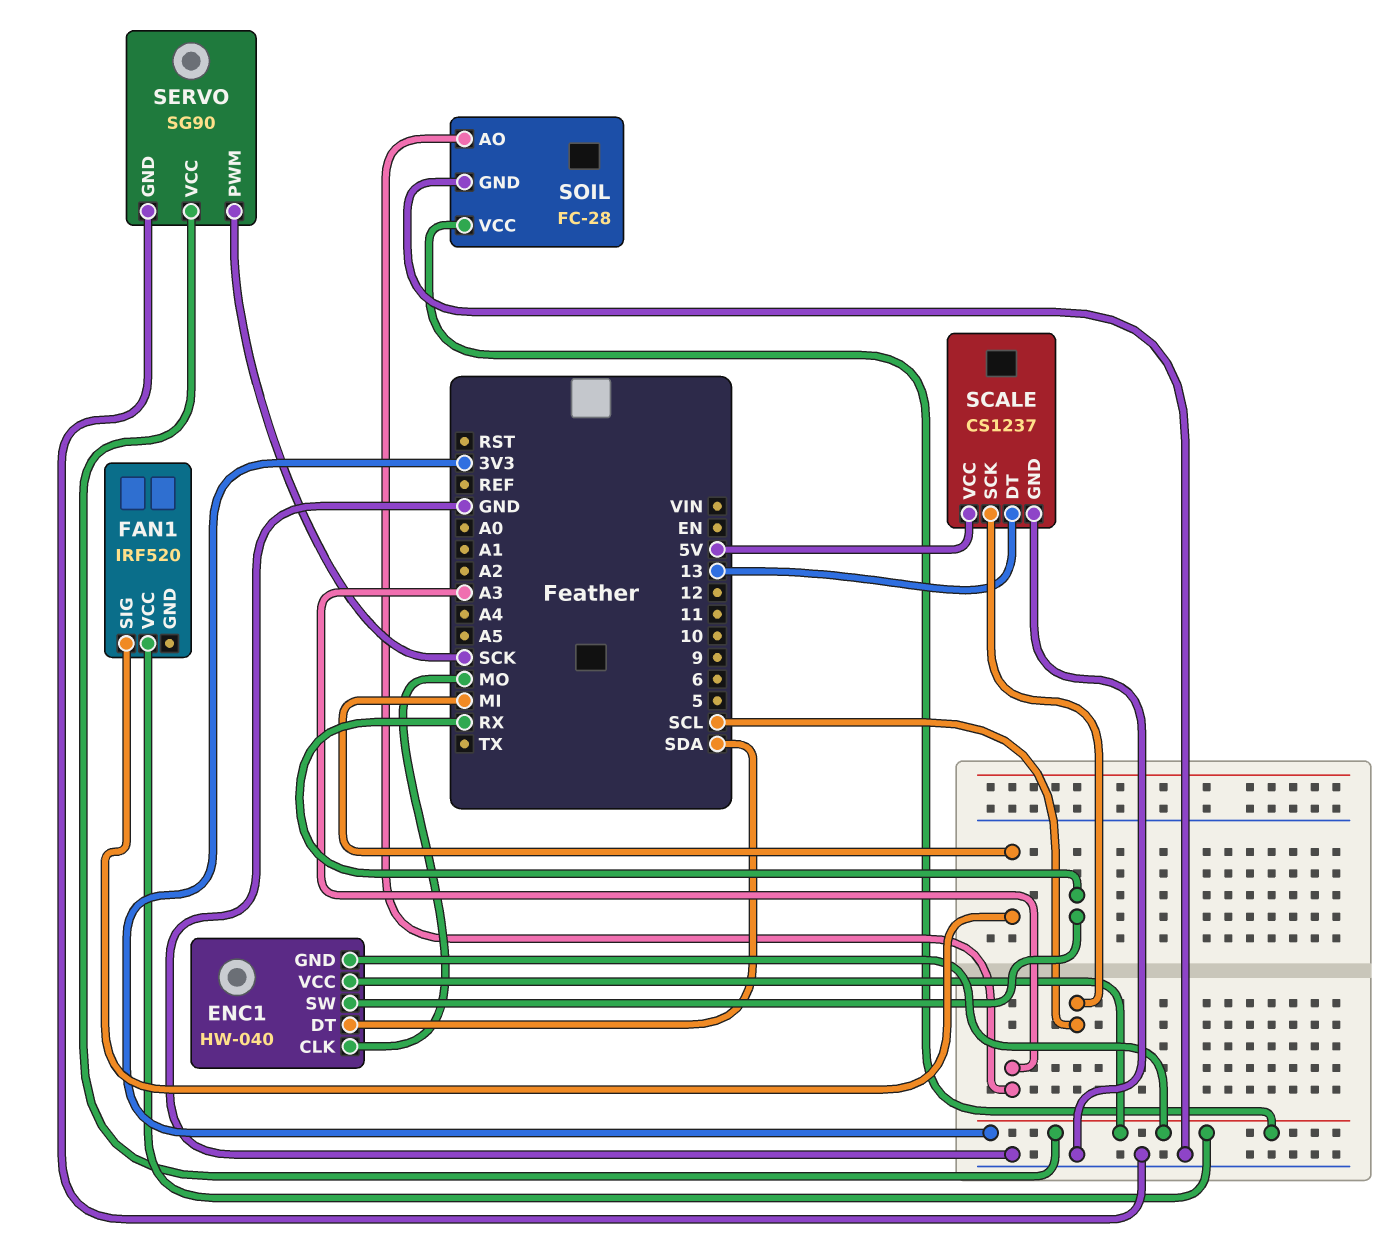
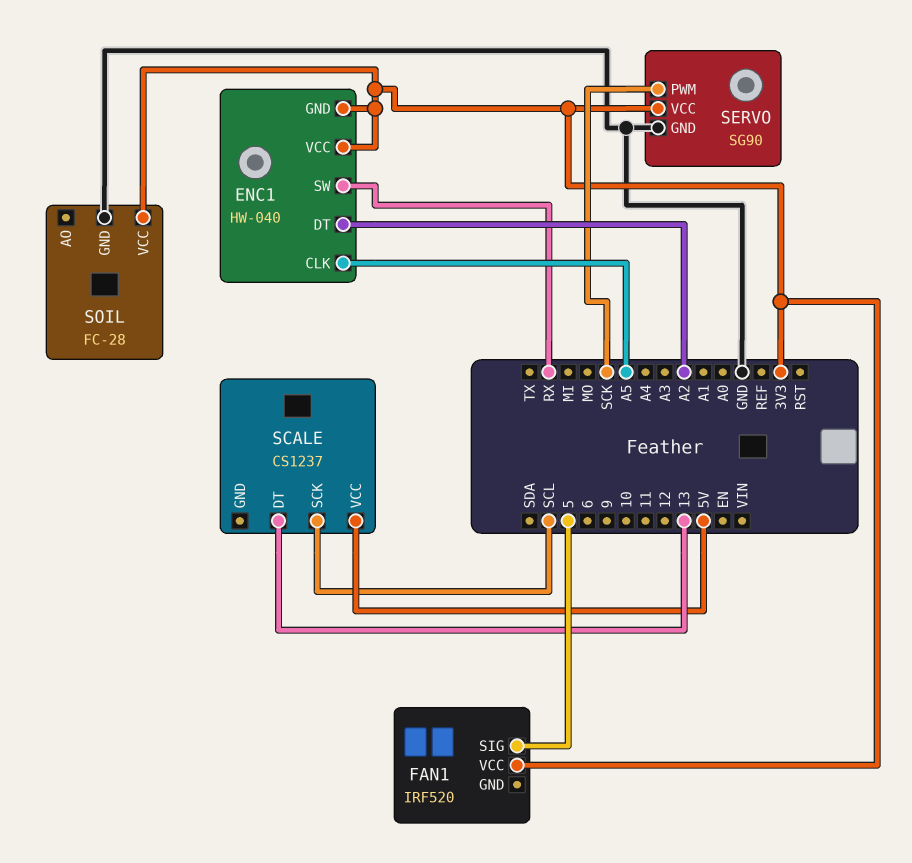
ENC1 pin CLK: MO -> A5
ENC1 pin DT: SDA -> A2
FAN1 pin SIG: MI -> 5
SCALE pin GND: GND -> none
SOIL pin AO: A3 -> none

